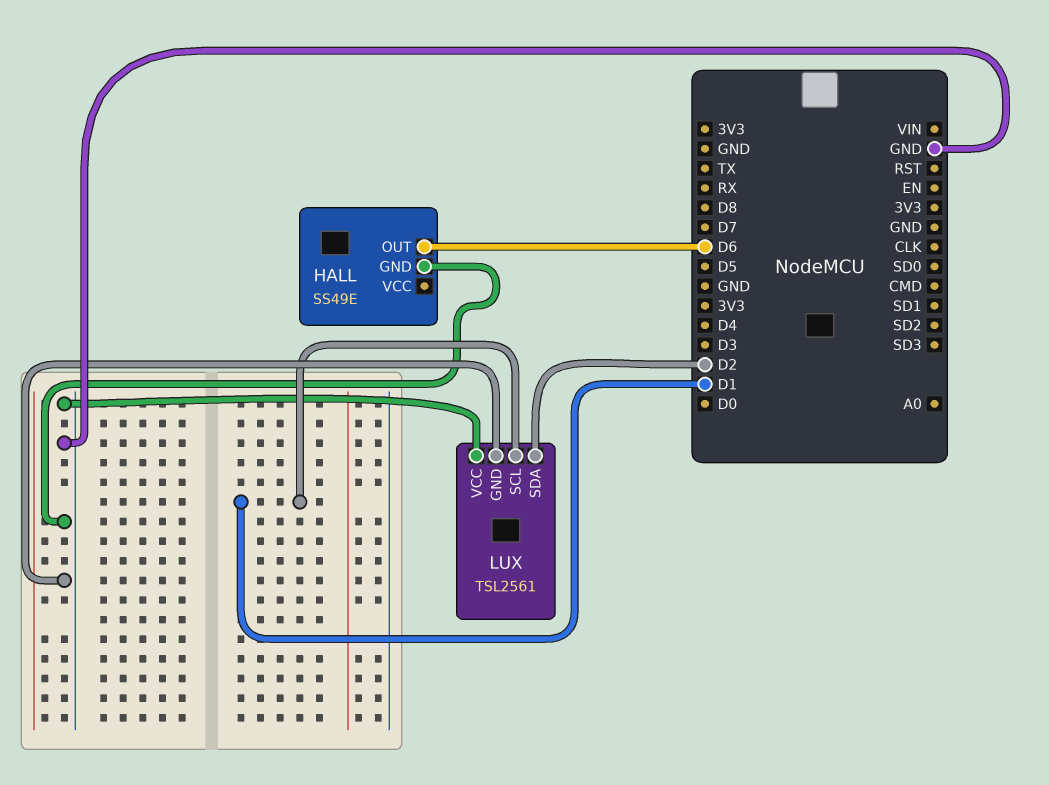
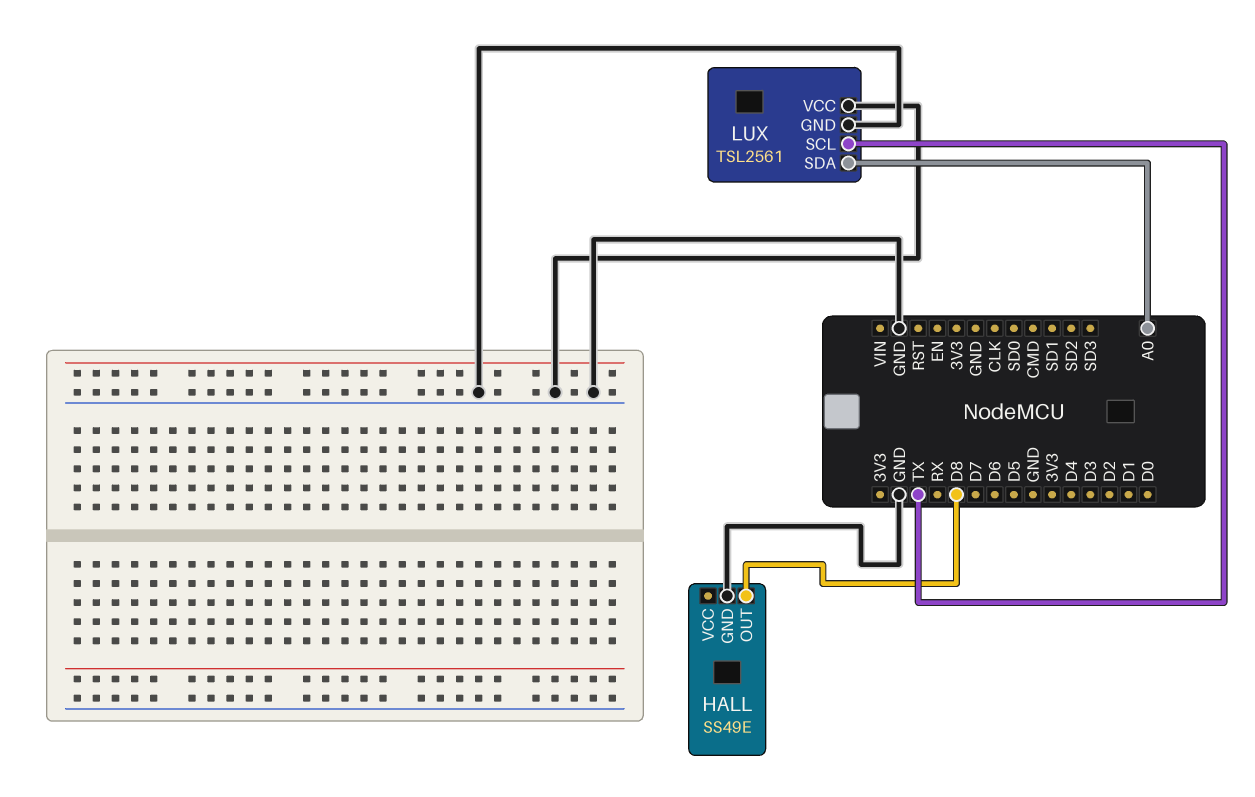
HALL pin OUT: D6 -> D8
LUX pin SCL: D1 -> TX
LUX pin SDA: D2 -> A0

